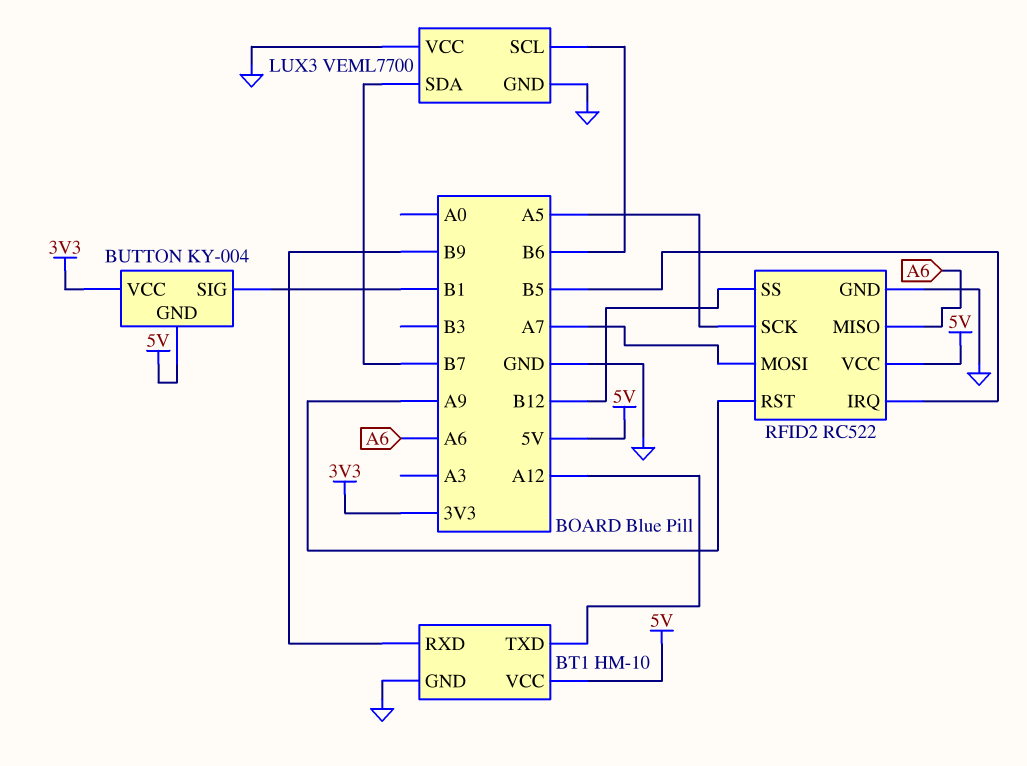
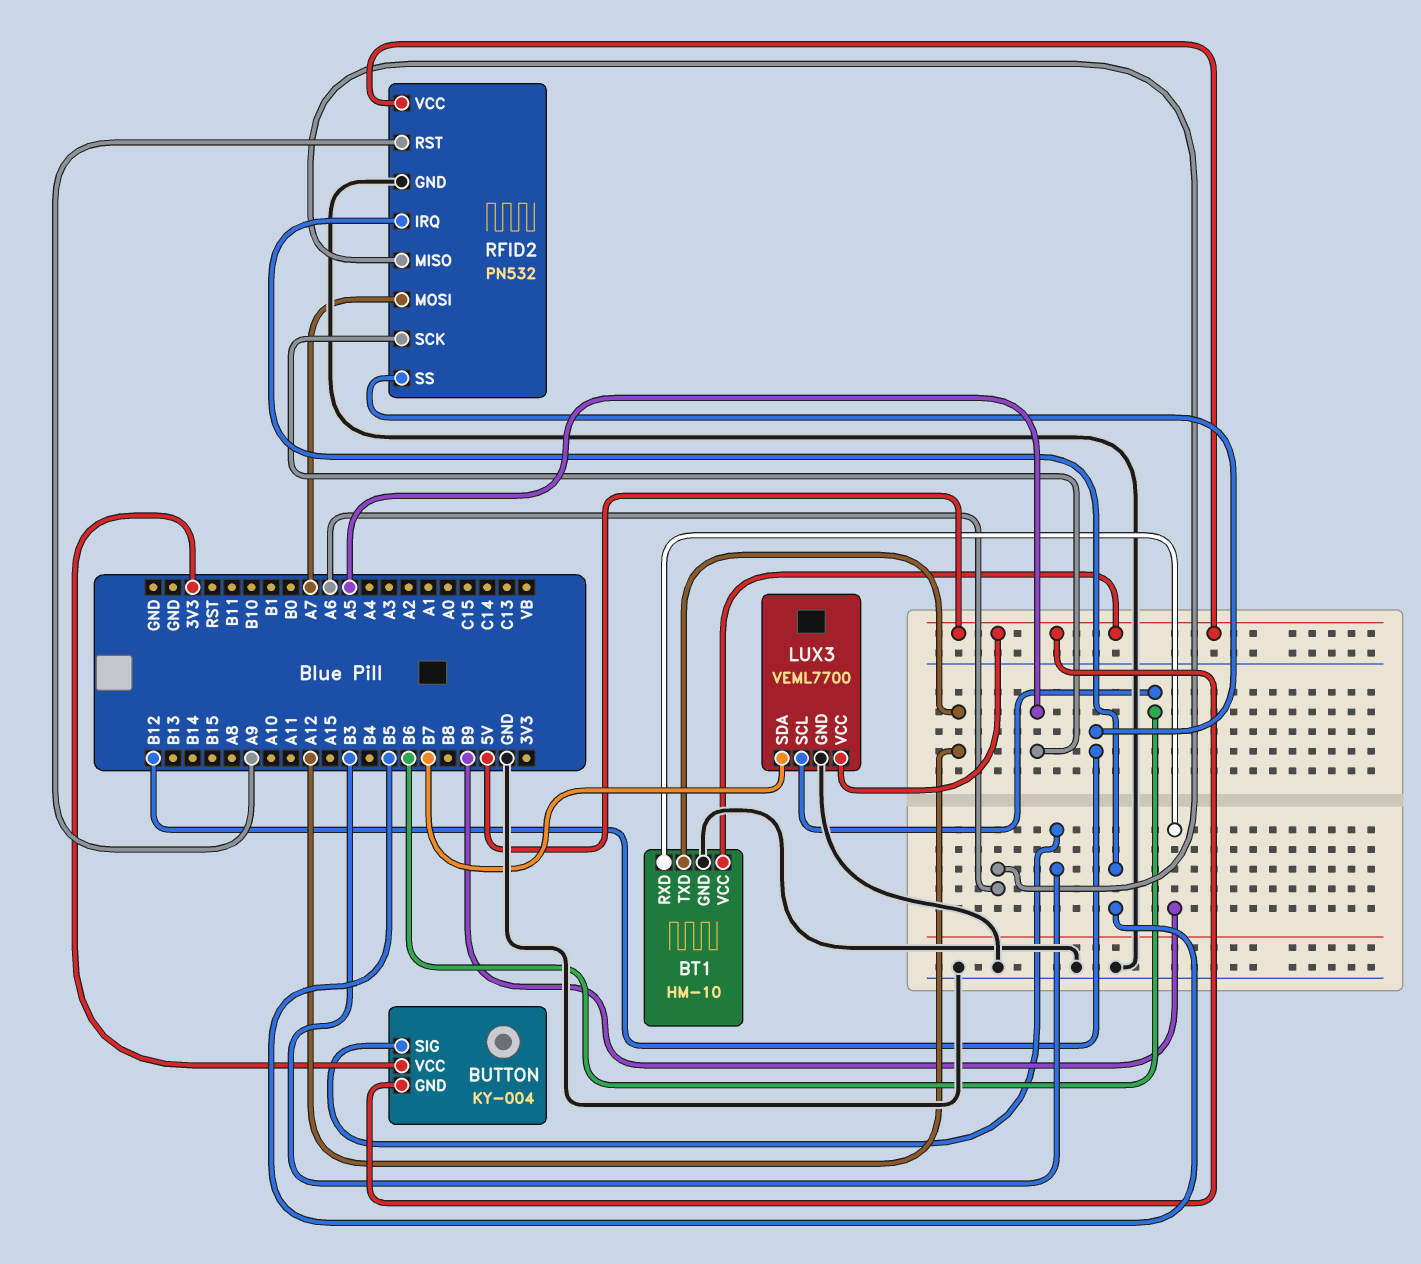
BUTTON pin SIG: B1 -> B3
LUX3 pin VCC: GND -> 5V
RFID2: RC522 -> PN532

